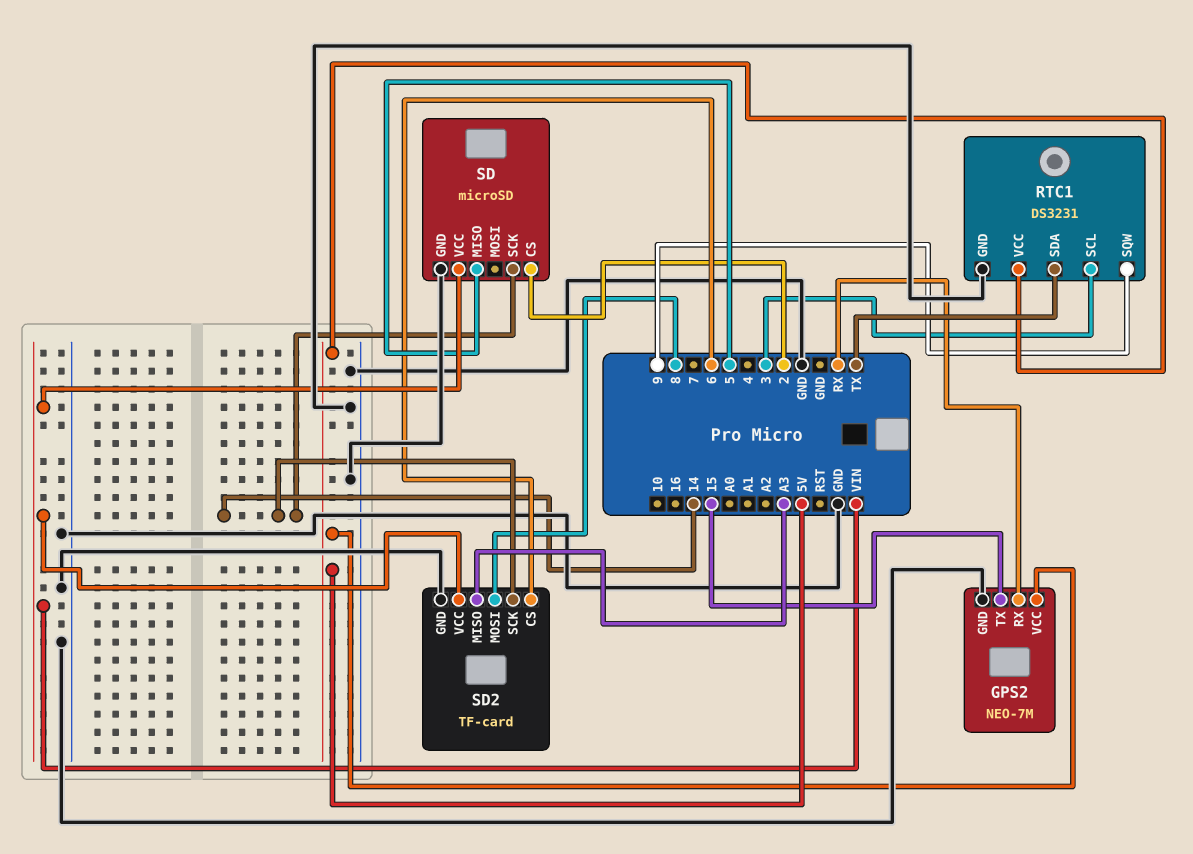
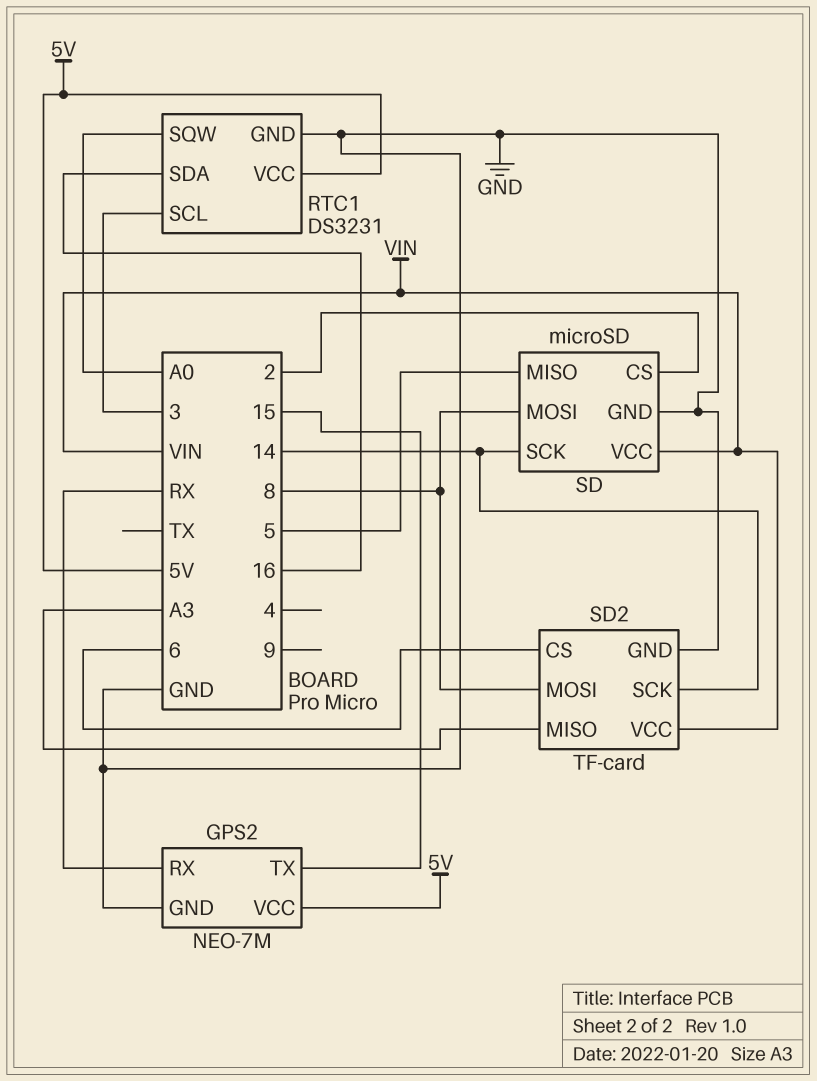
RTC1 pin SDA: TX -> 16
RTC1 pin SQW: 9 -> A0
SD pin MOSI: none -> 8

